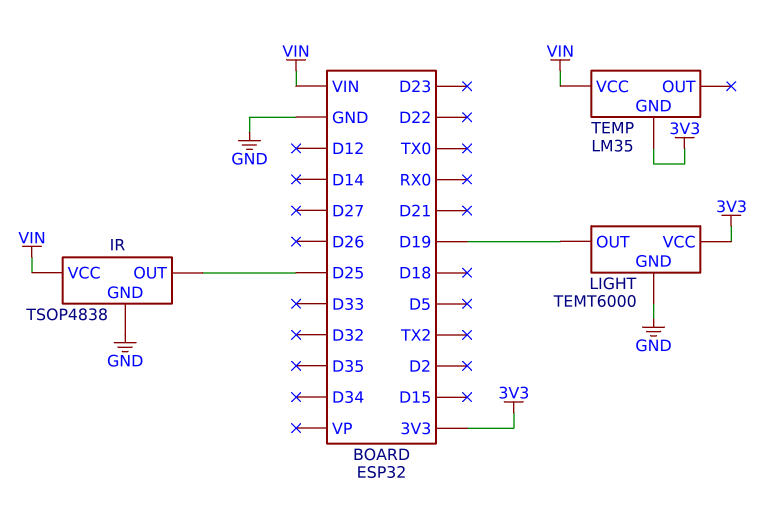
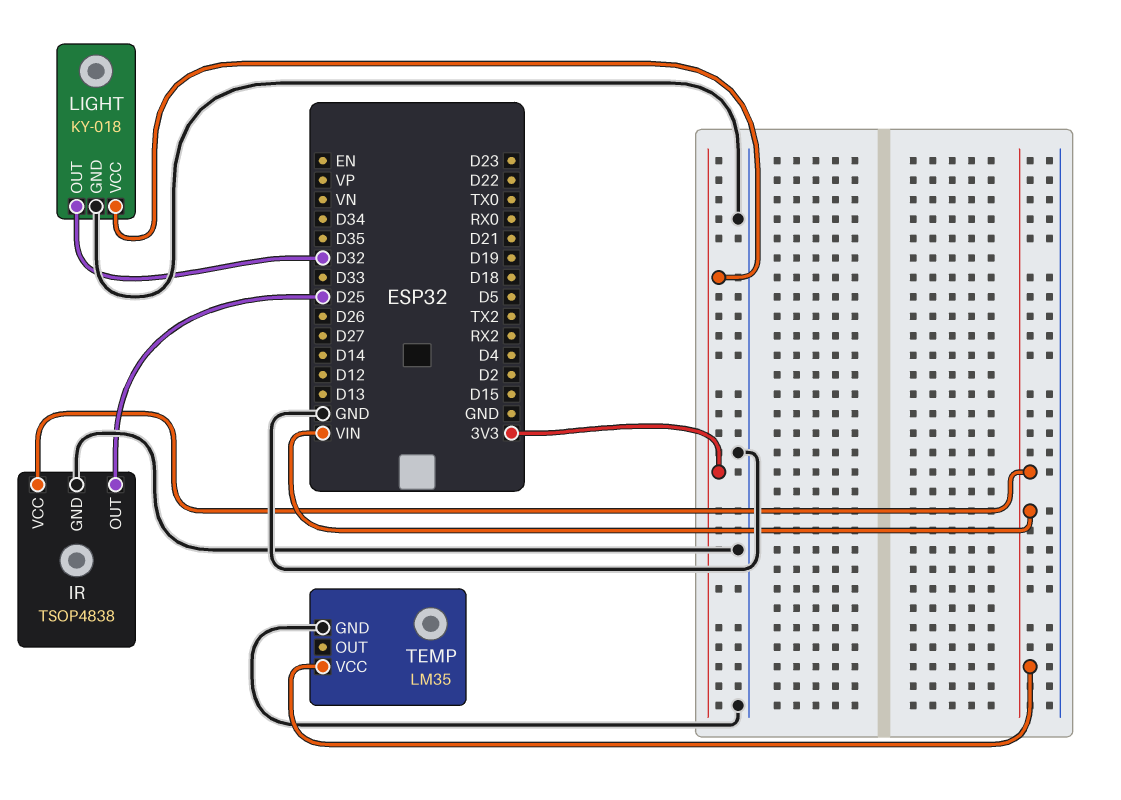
LIGHT: TEMT6000 -> KY-018
LIGHT pin OUT: D19 -> D32
TEMP pin GND: 3V3 -> GND

